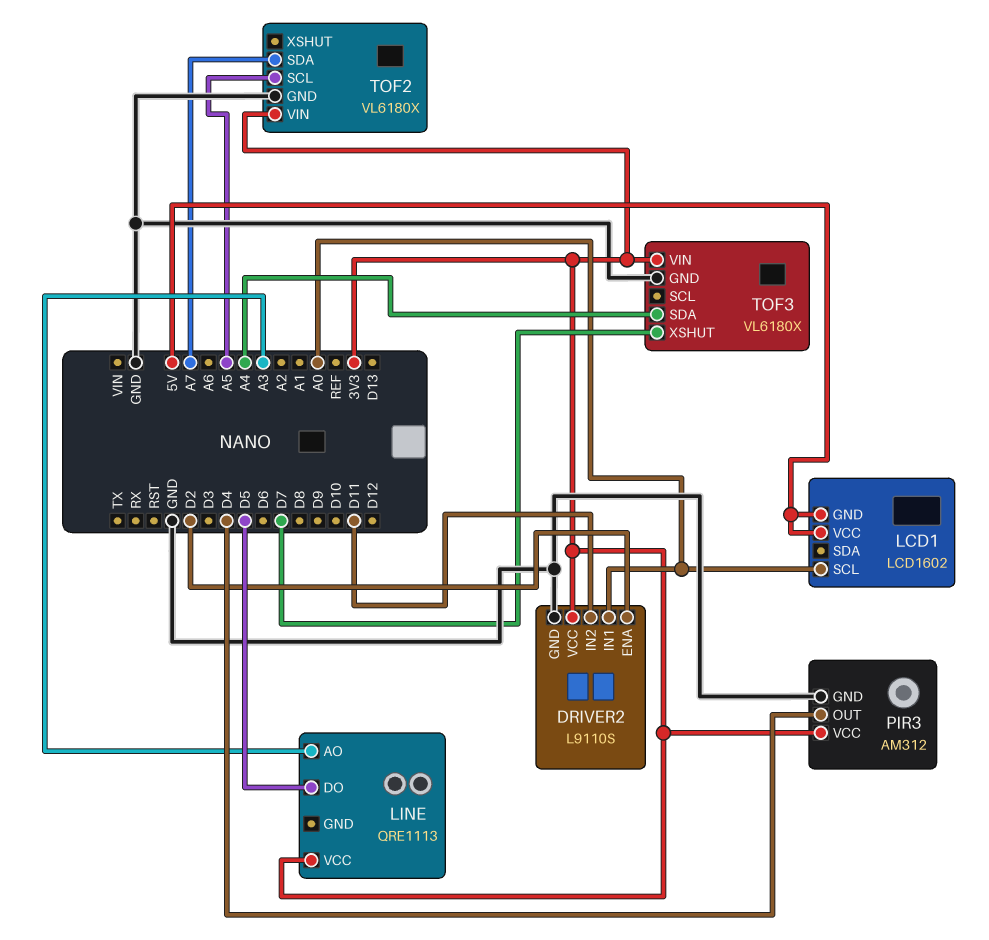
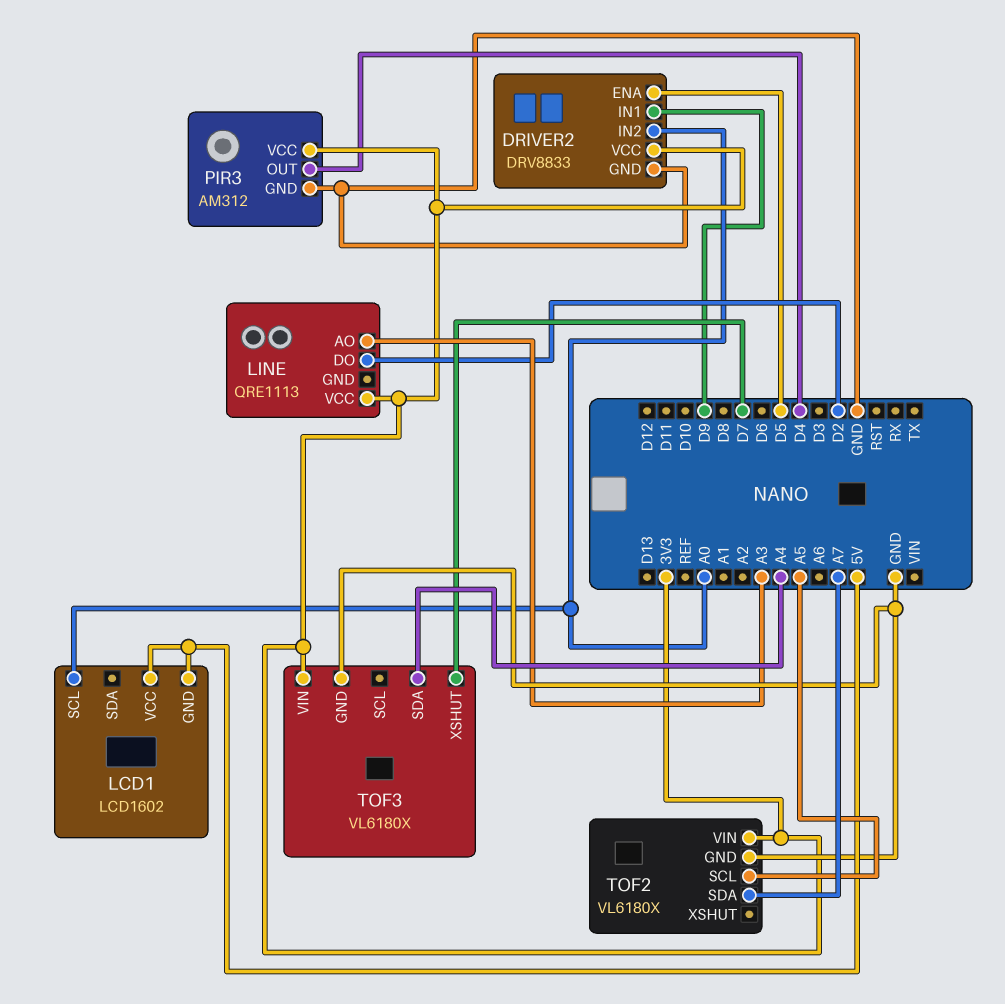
DRIVER2: L9110S -> DRV8833
DRIVER2 pin ENA: D2 -> D5
DRIVER2 pin IN1: A0 -> D9
DRIVER2 pin IN2: D11 -> A0
LINE pin DO: D5 -> D2

